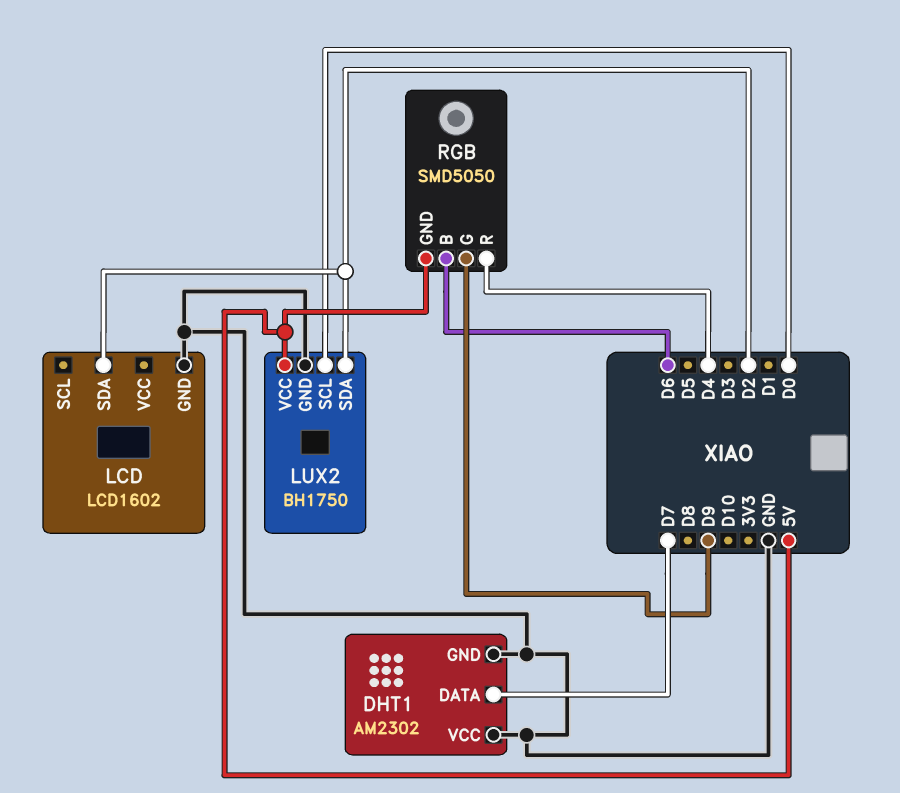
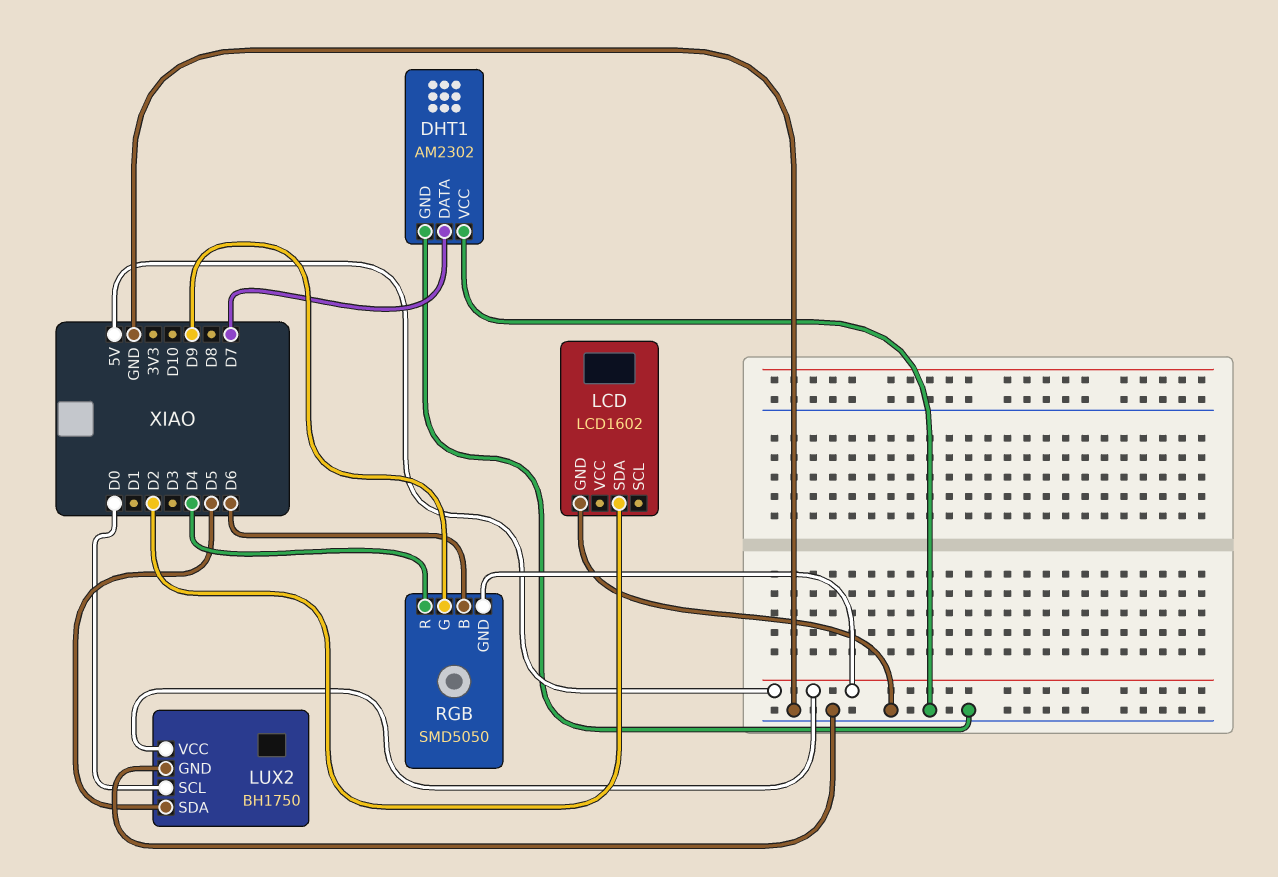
LUX2 pin SDA: D2 -> D5

